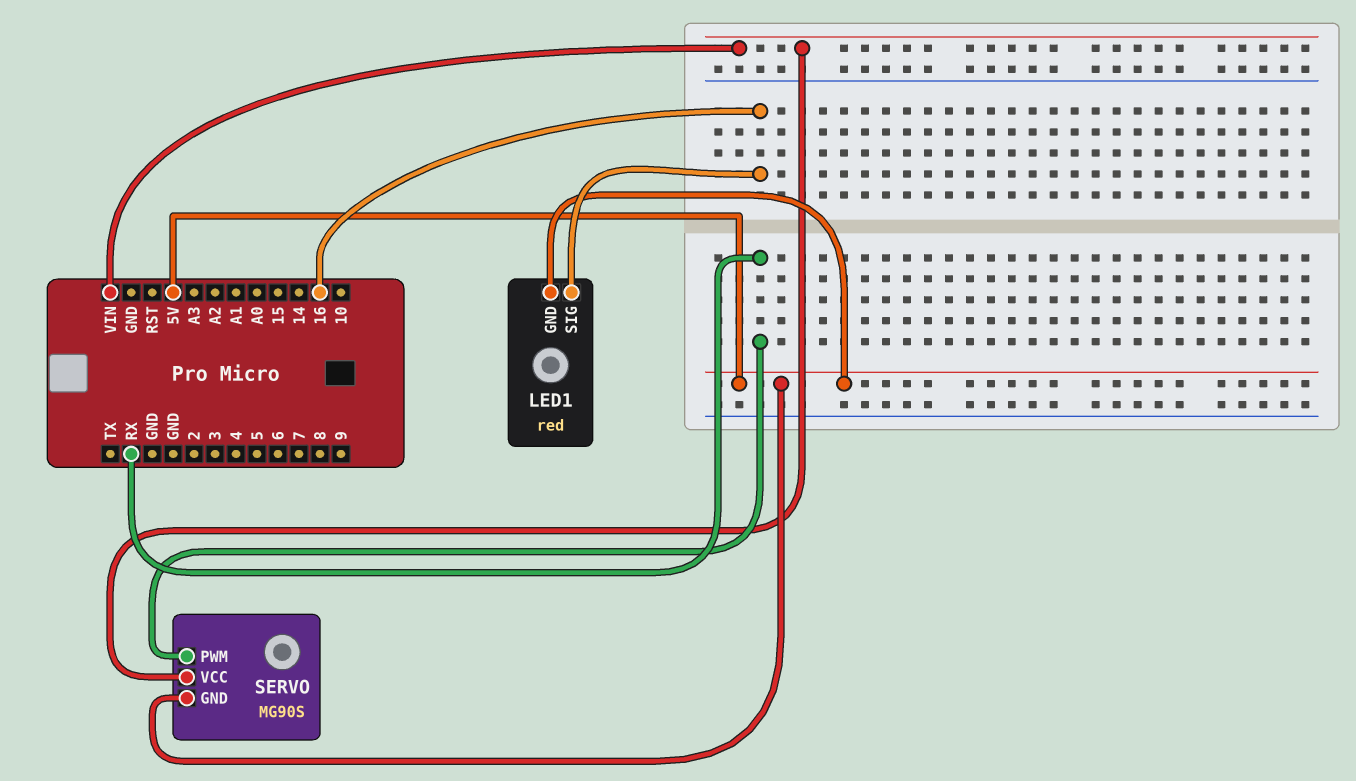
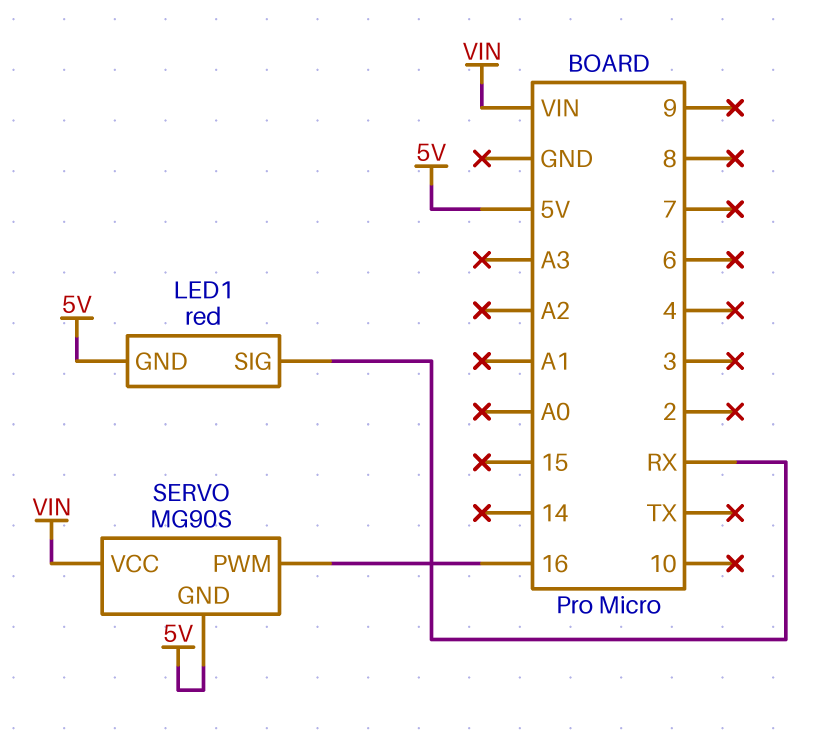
LED1 pin SIG: 16 -> RX
SERVO pin PWM: RX -> 16

